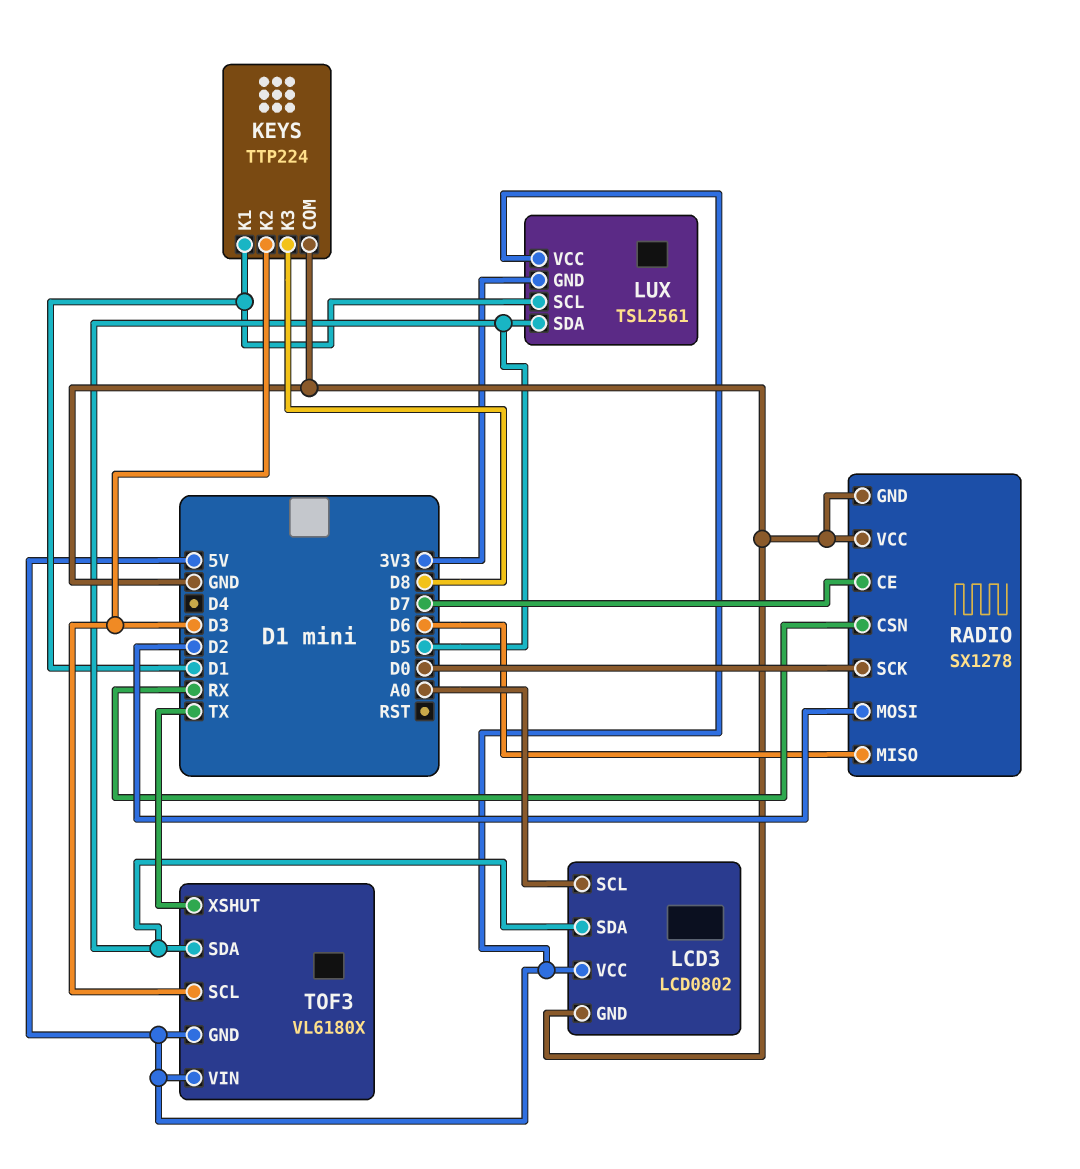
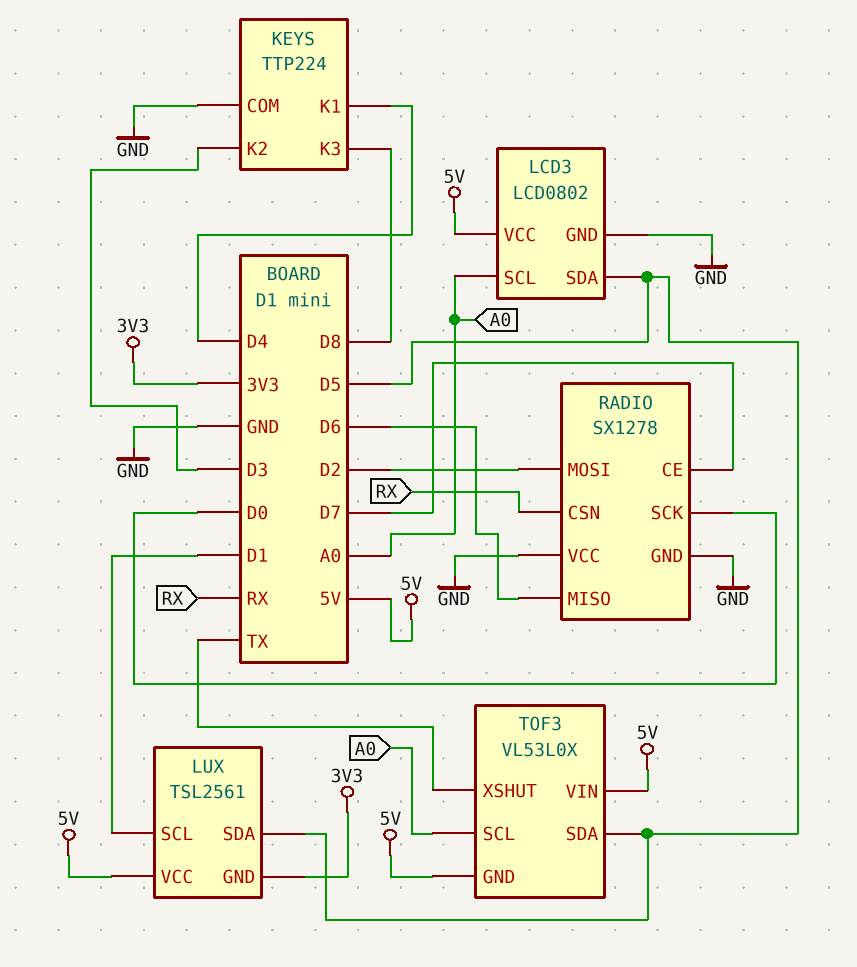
KEYS pin K1: D1 -> D4
TOF3: VL6180X -> VL53L0X
TOF3 pin SCL: D3 -> A0

